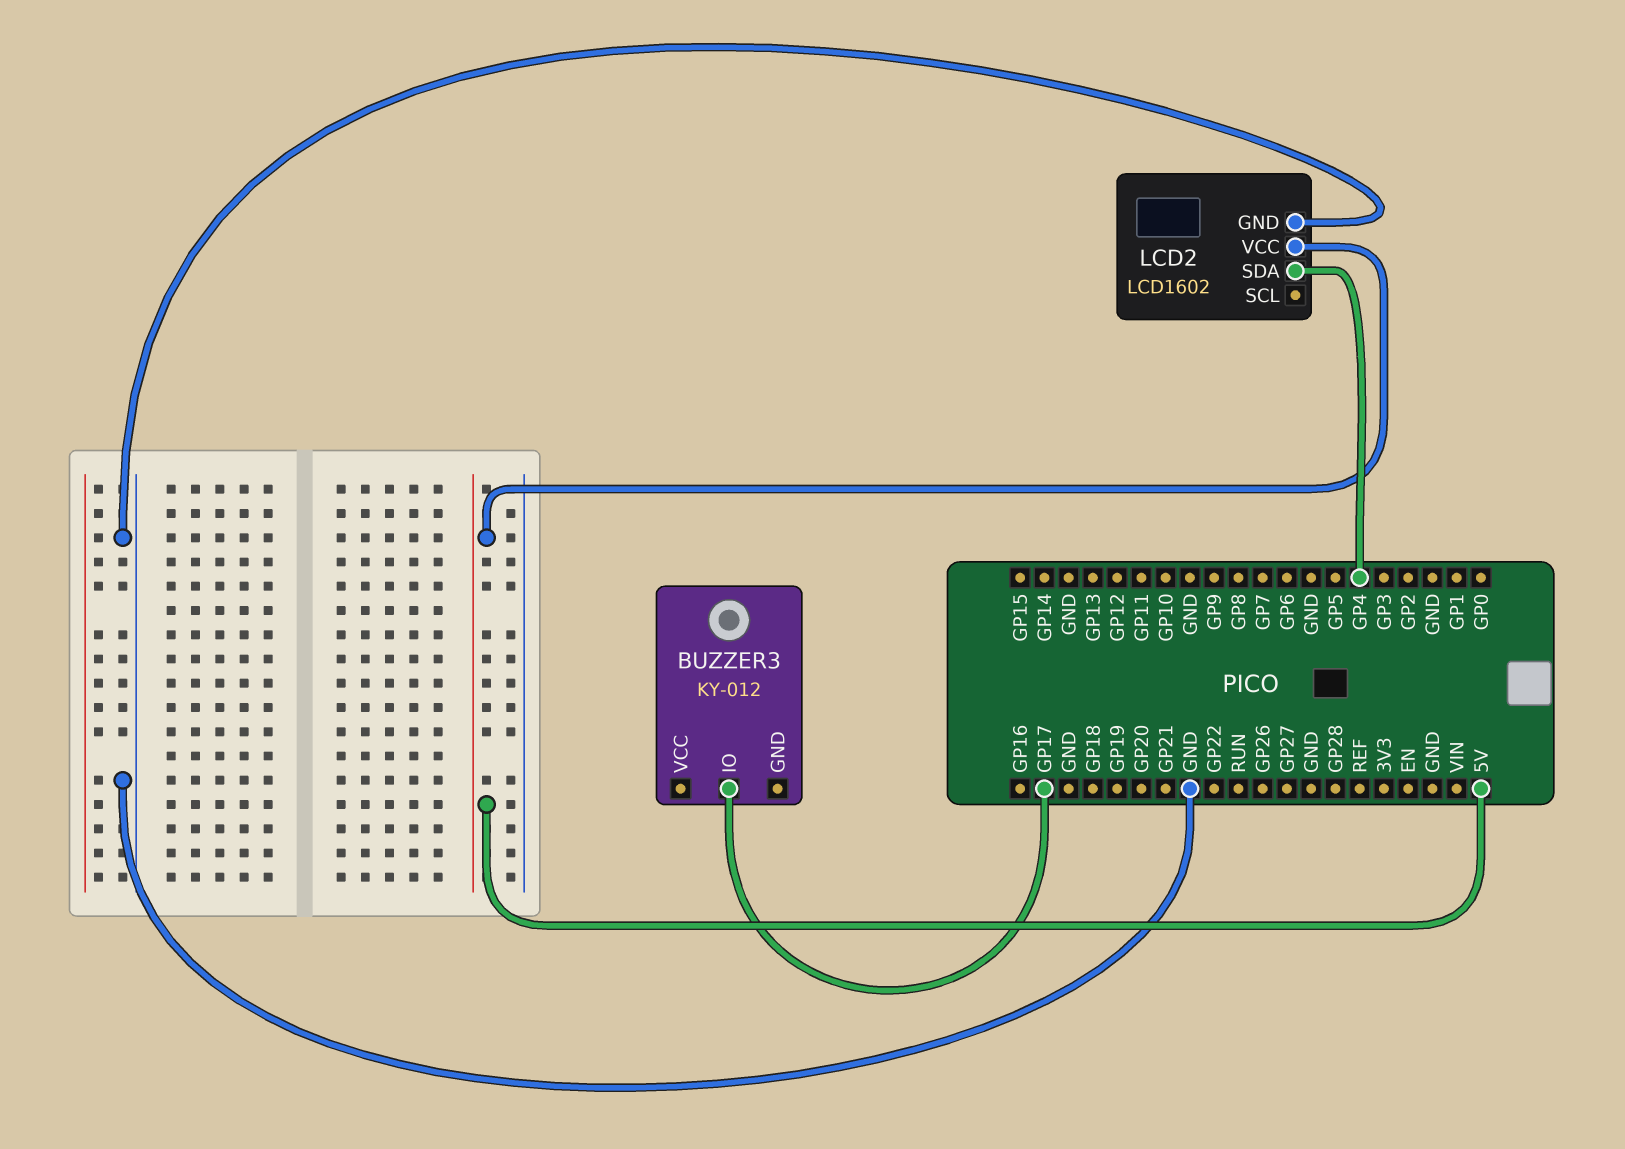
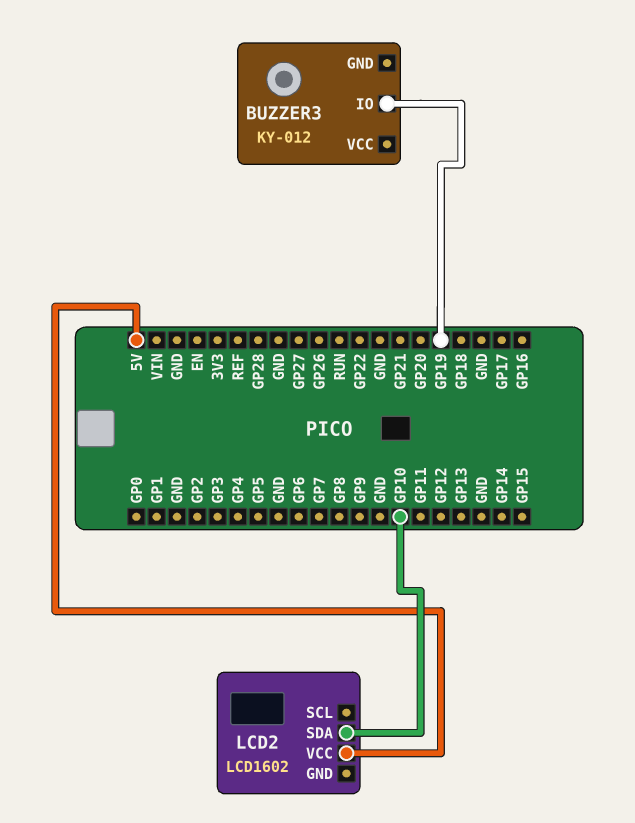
BUZZER3 pin IO: GP17 -> GP19
LCD2 pin GND: GND -> none
LCD2 pin SDA: GP4 -> GP10

